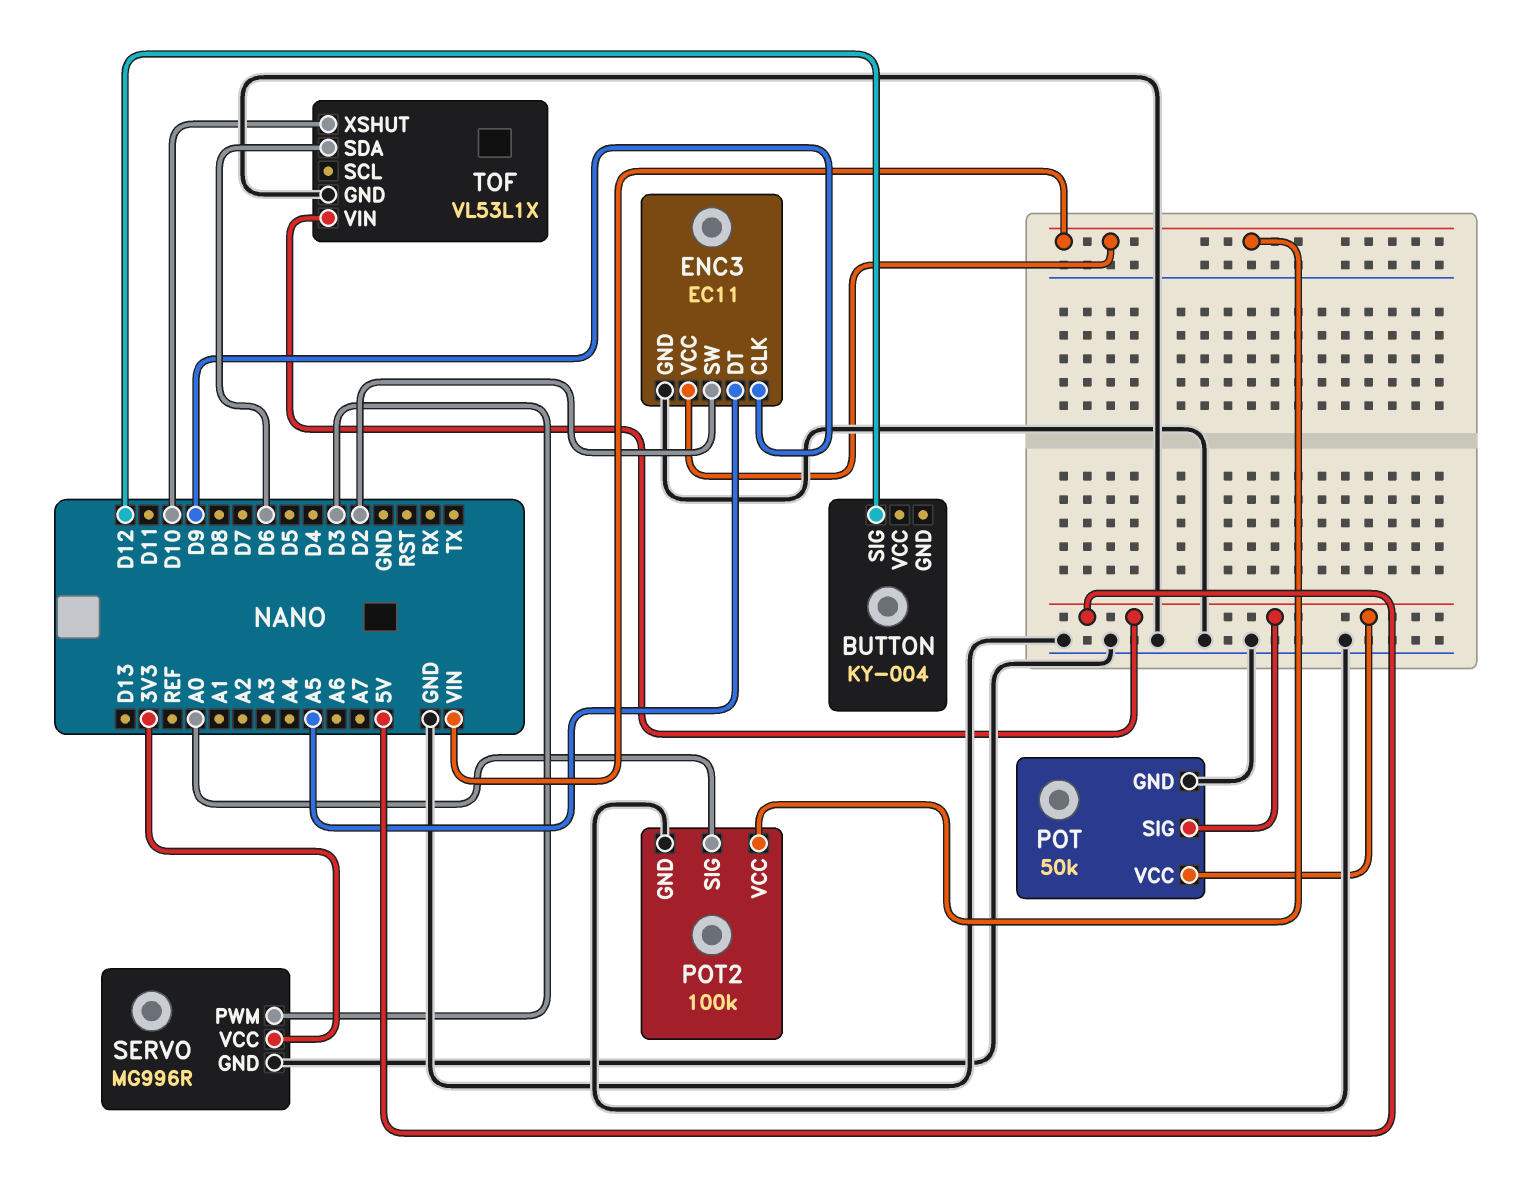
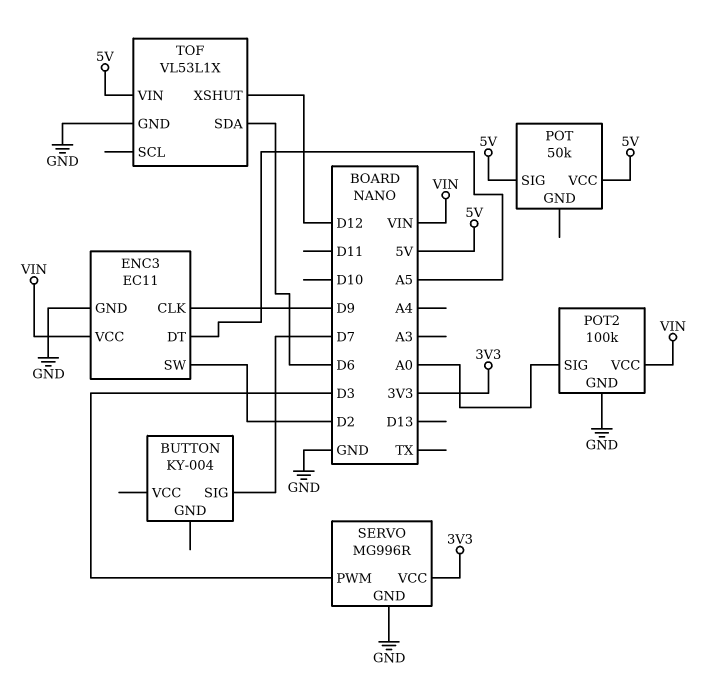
BUTTON pin SIG: D12 -> D7
POT pin GND: GND -> none
TOF pin XSHUT: D10 -> D12

